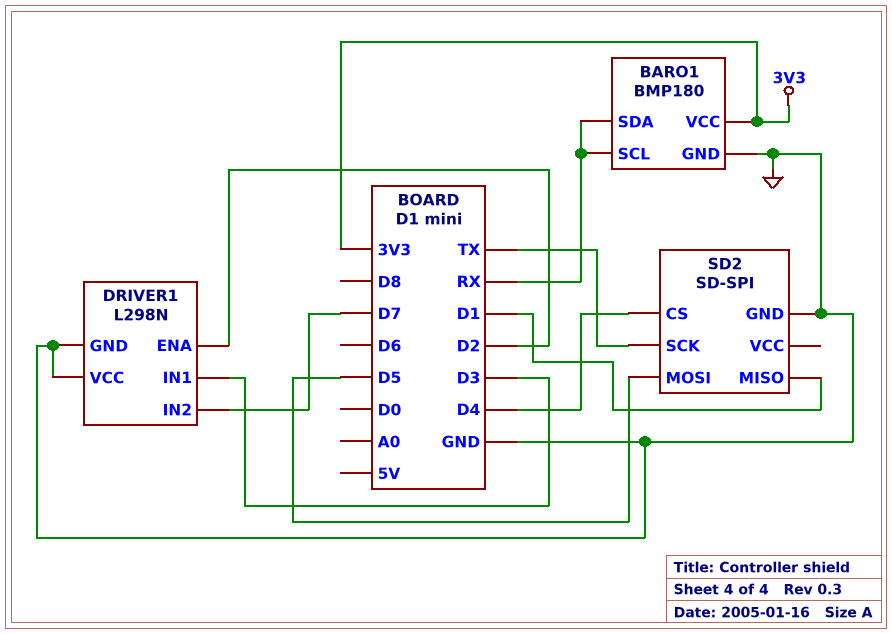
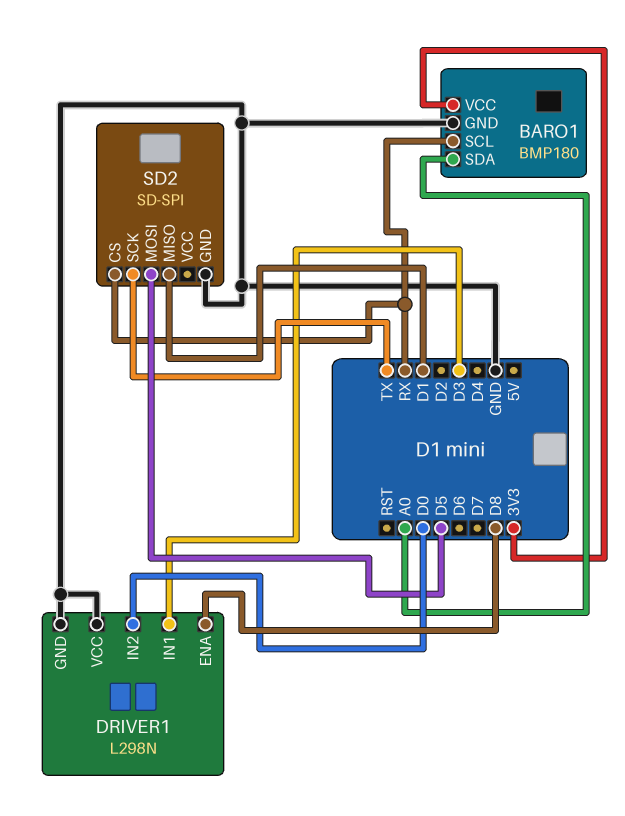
BARO1 pin SDA: RX -> A0
DRIVER1 pin ENA: D2 -> D8
DRIVER1 pin IN2: D7 -> D0
SD2 pin CS: D4 -> RX

